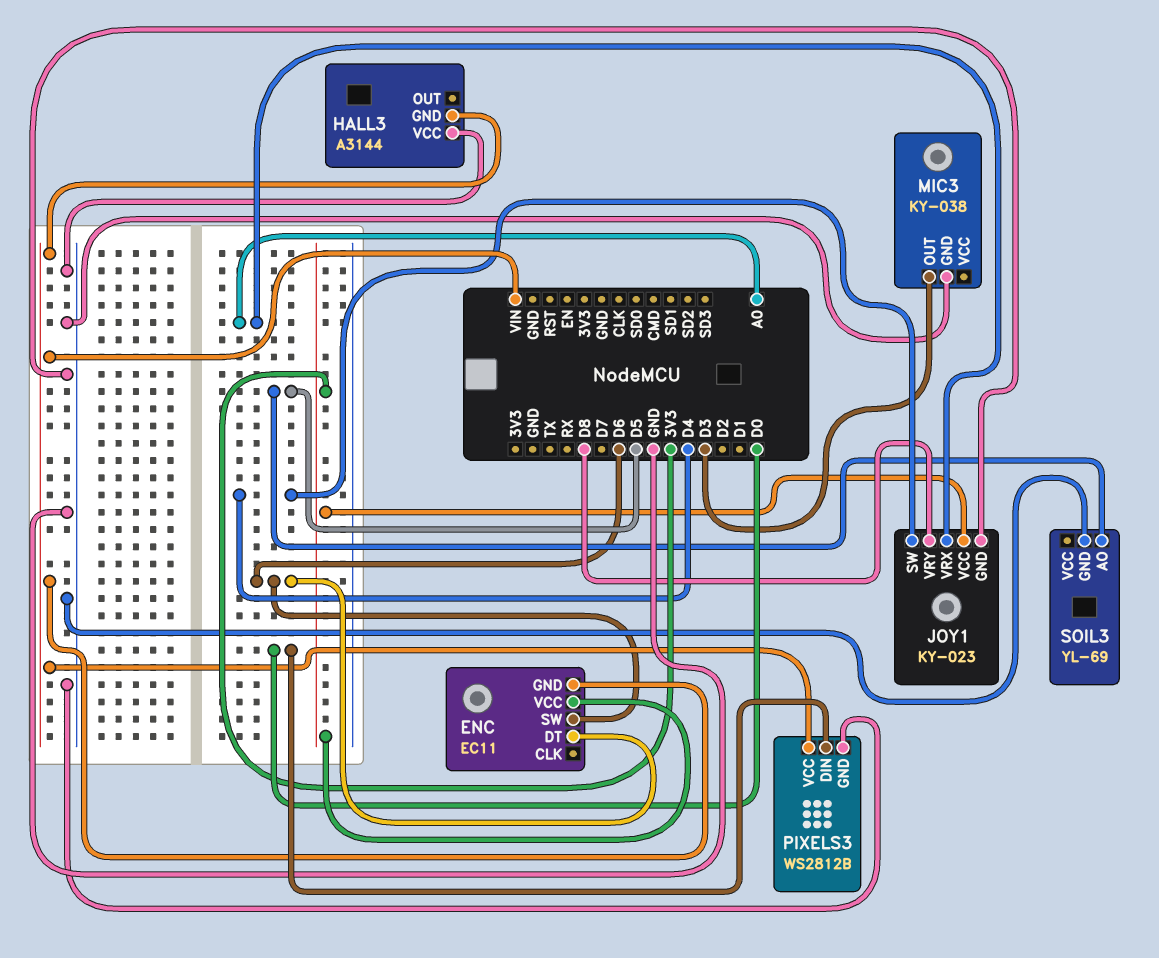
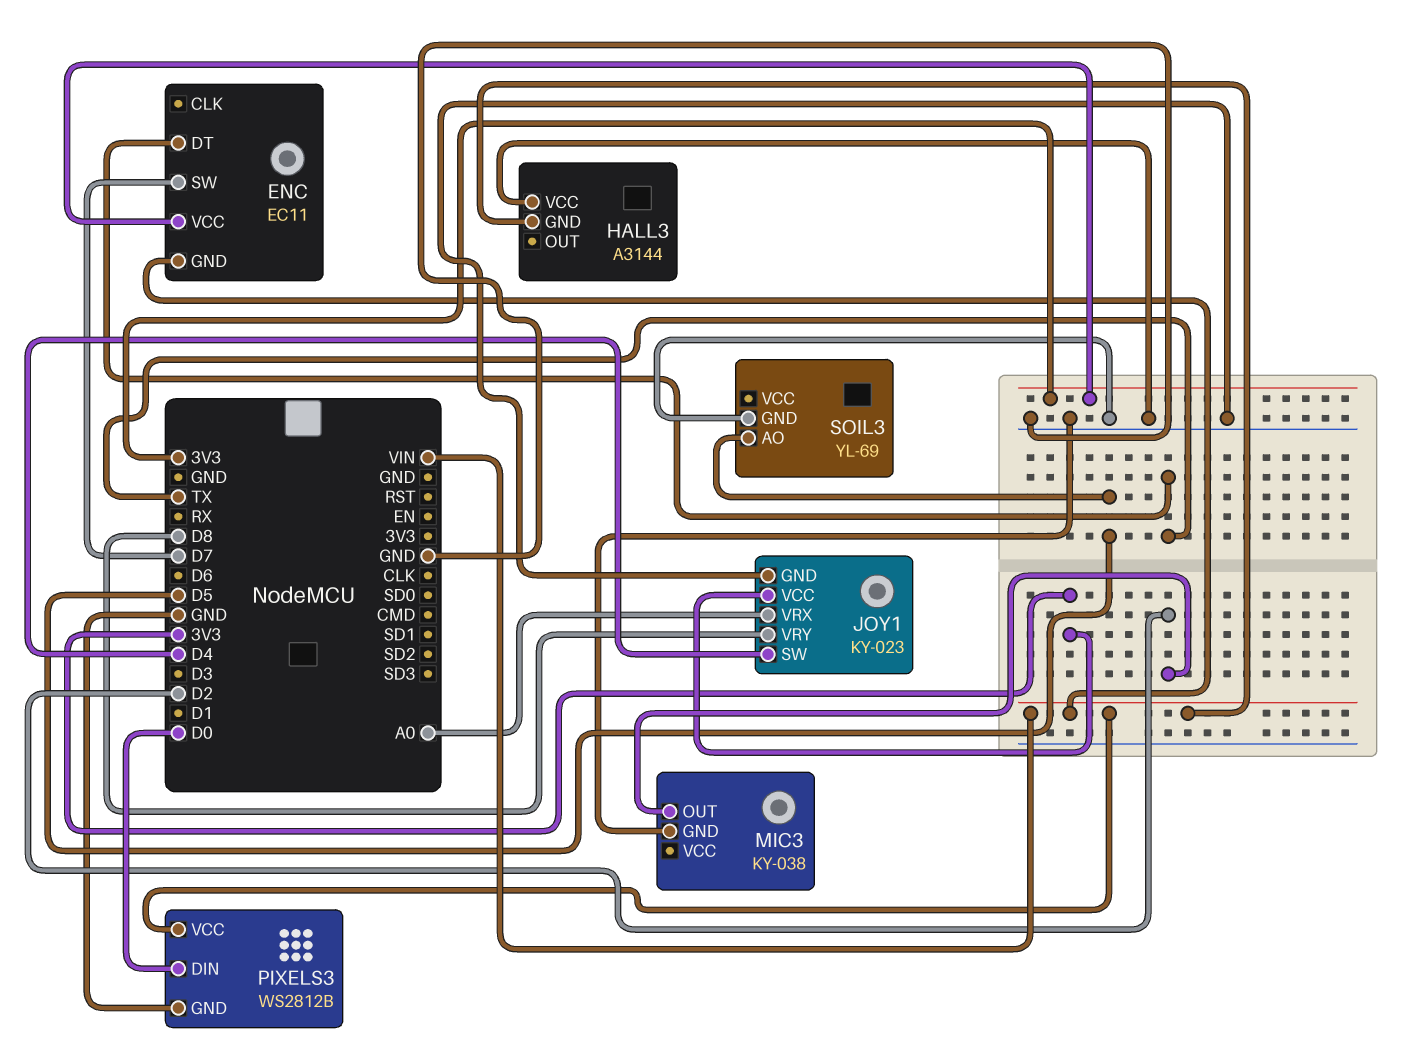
ENC pin DT: D6 -> TX
ENC pin SW: D6 -> D7
MIC3 pin OUT: D3 -> D2

